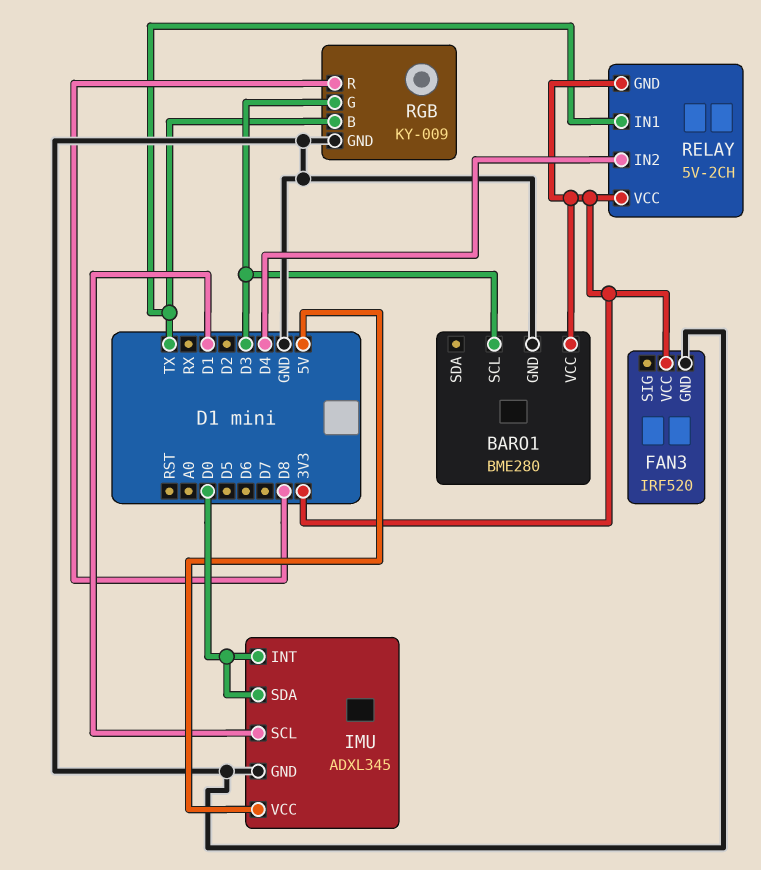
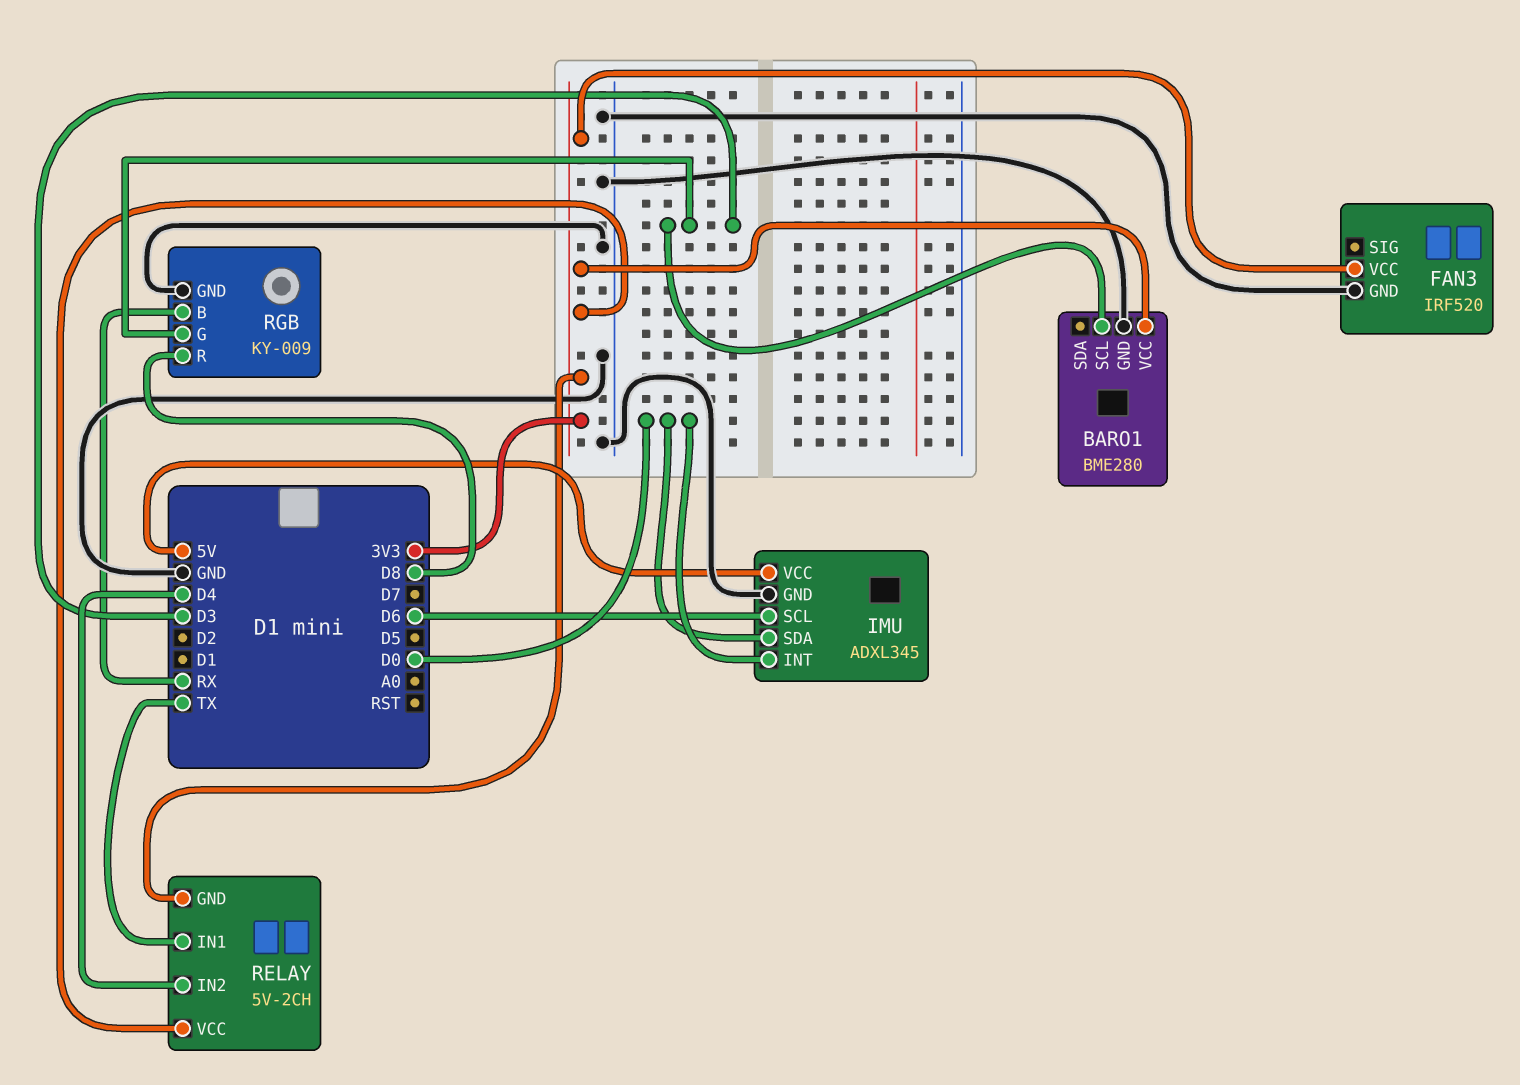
IMU pin SCL: D1 -> D6
RGB pin B: TX -> RX

